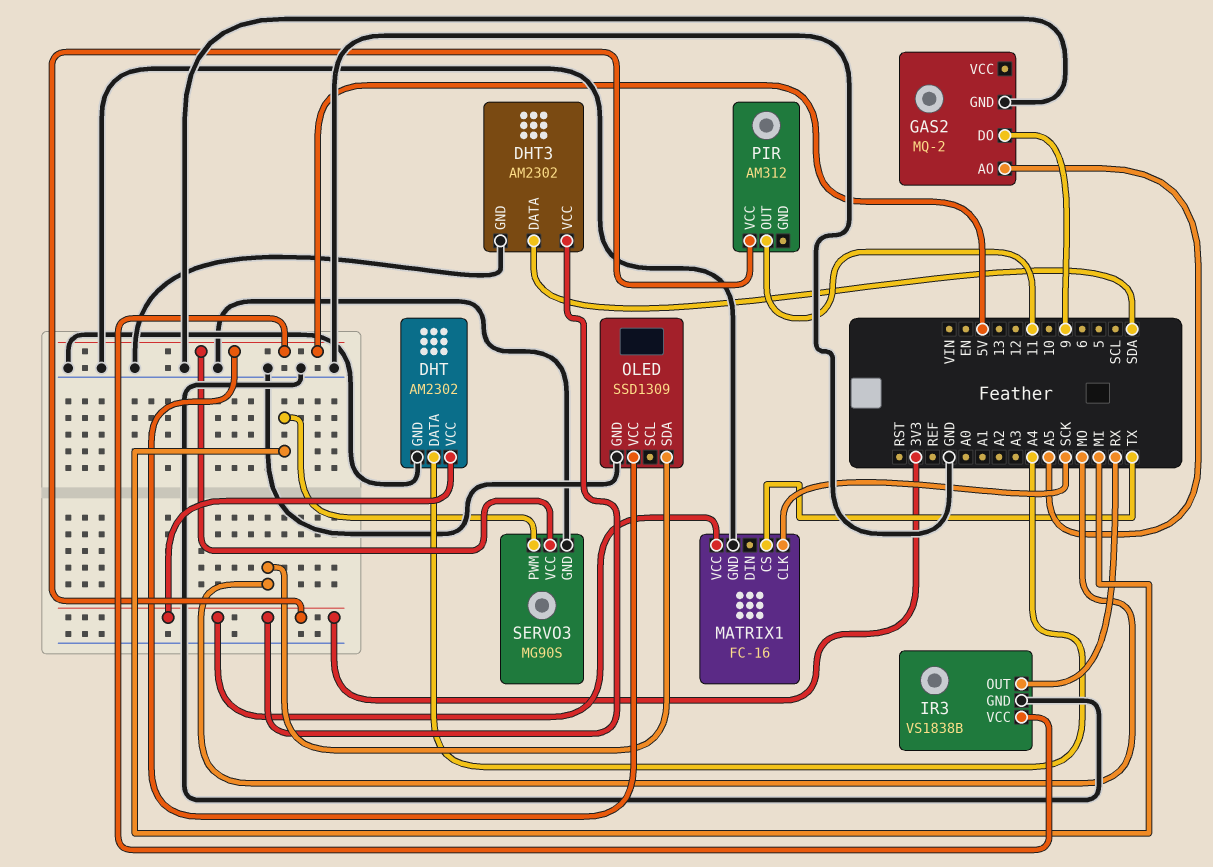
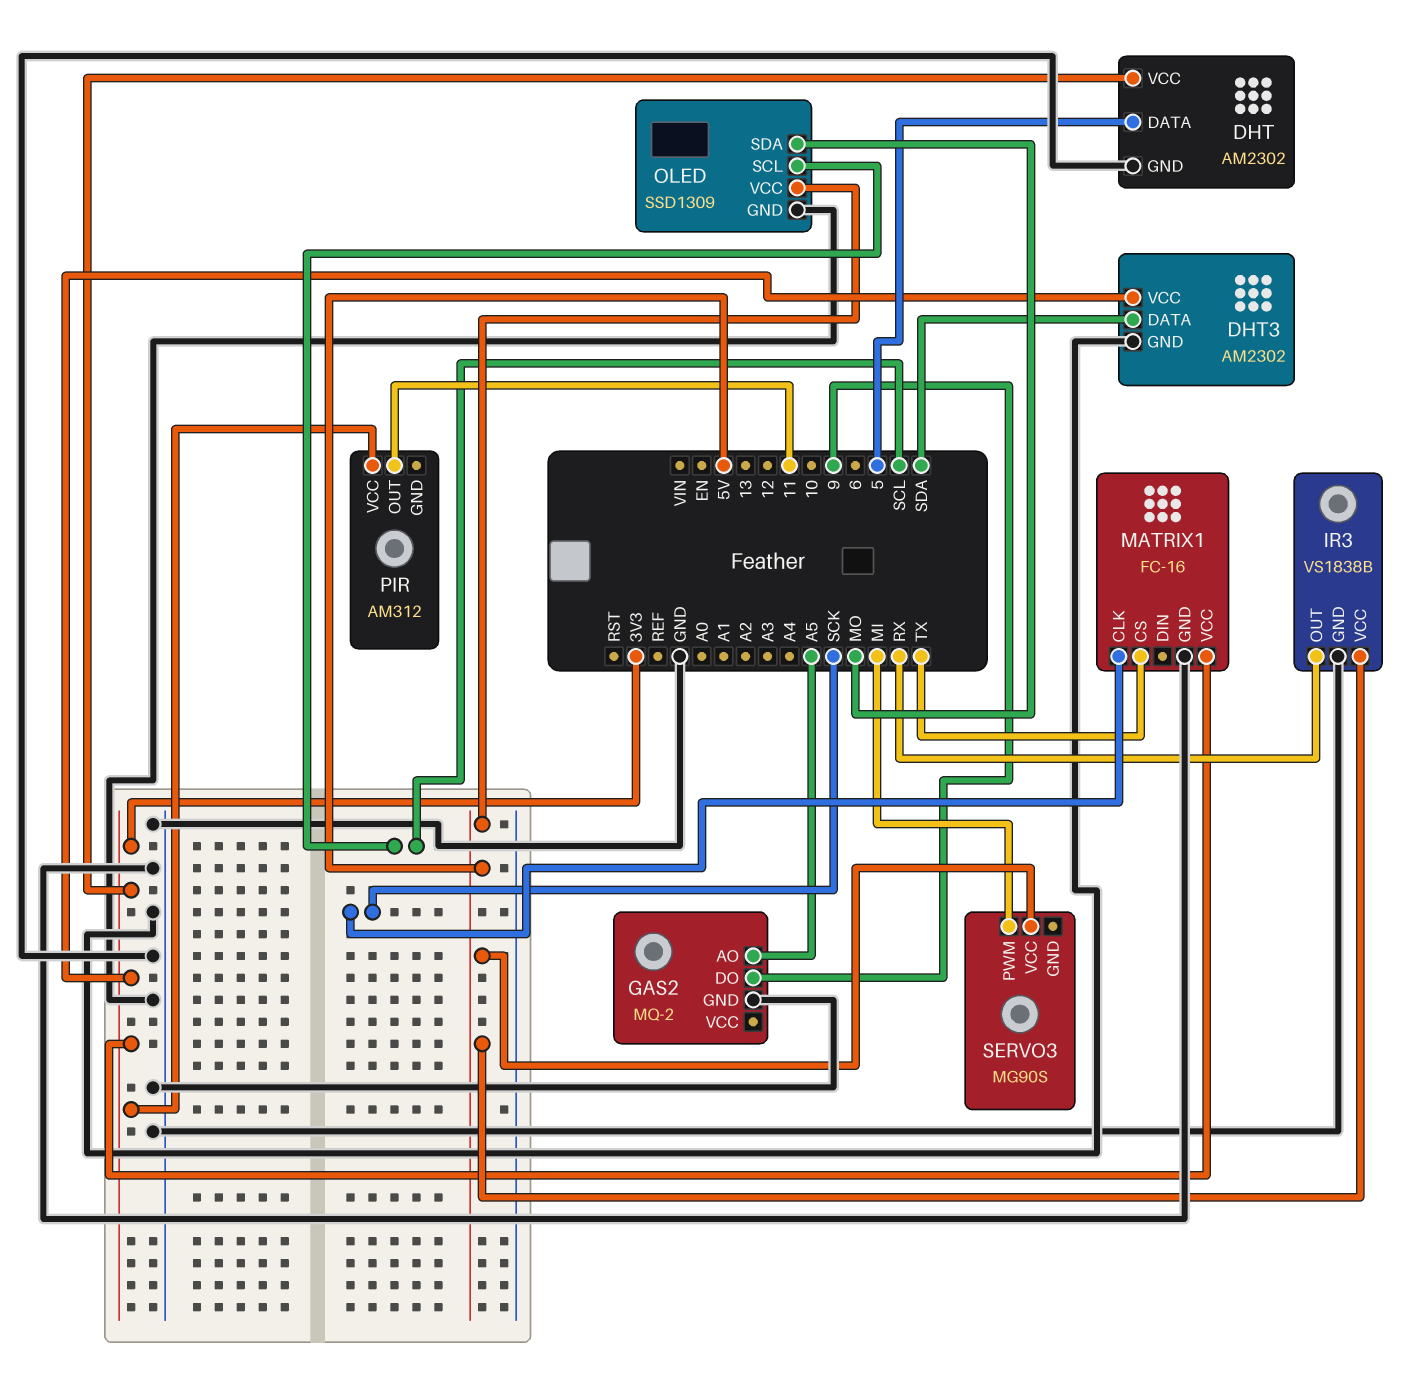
DHT pin DATA: A4 -> 5
OLED pin SCL: none -> SCL
SERVO3 pin GND: GND -> none

